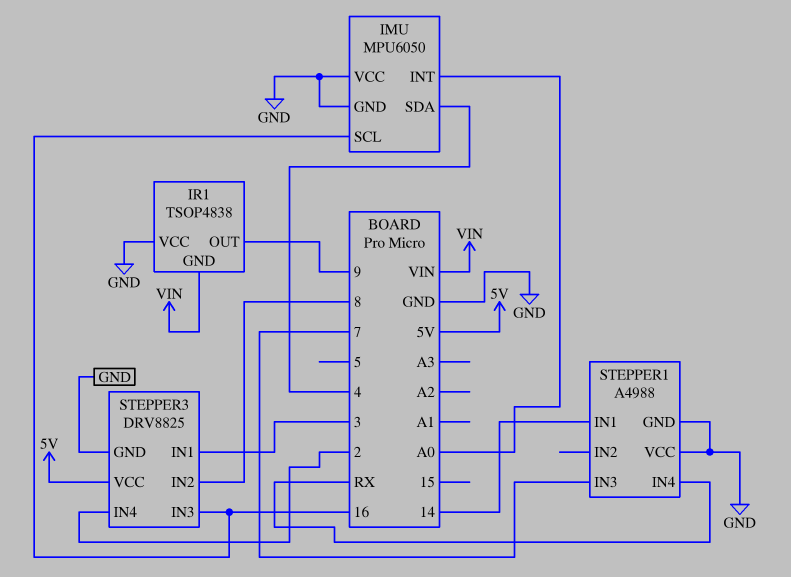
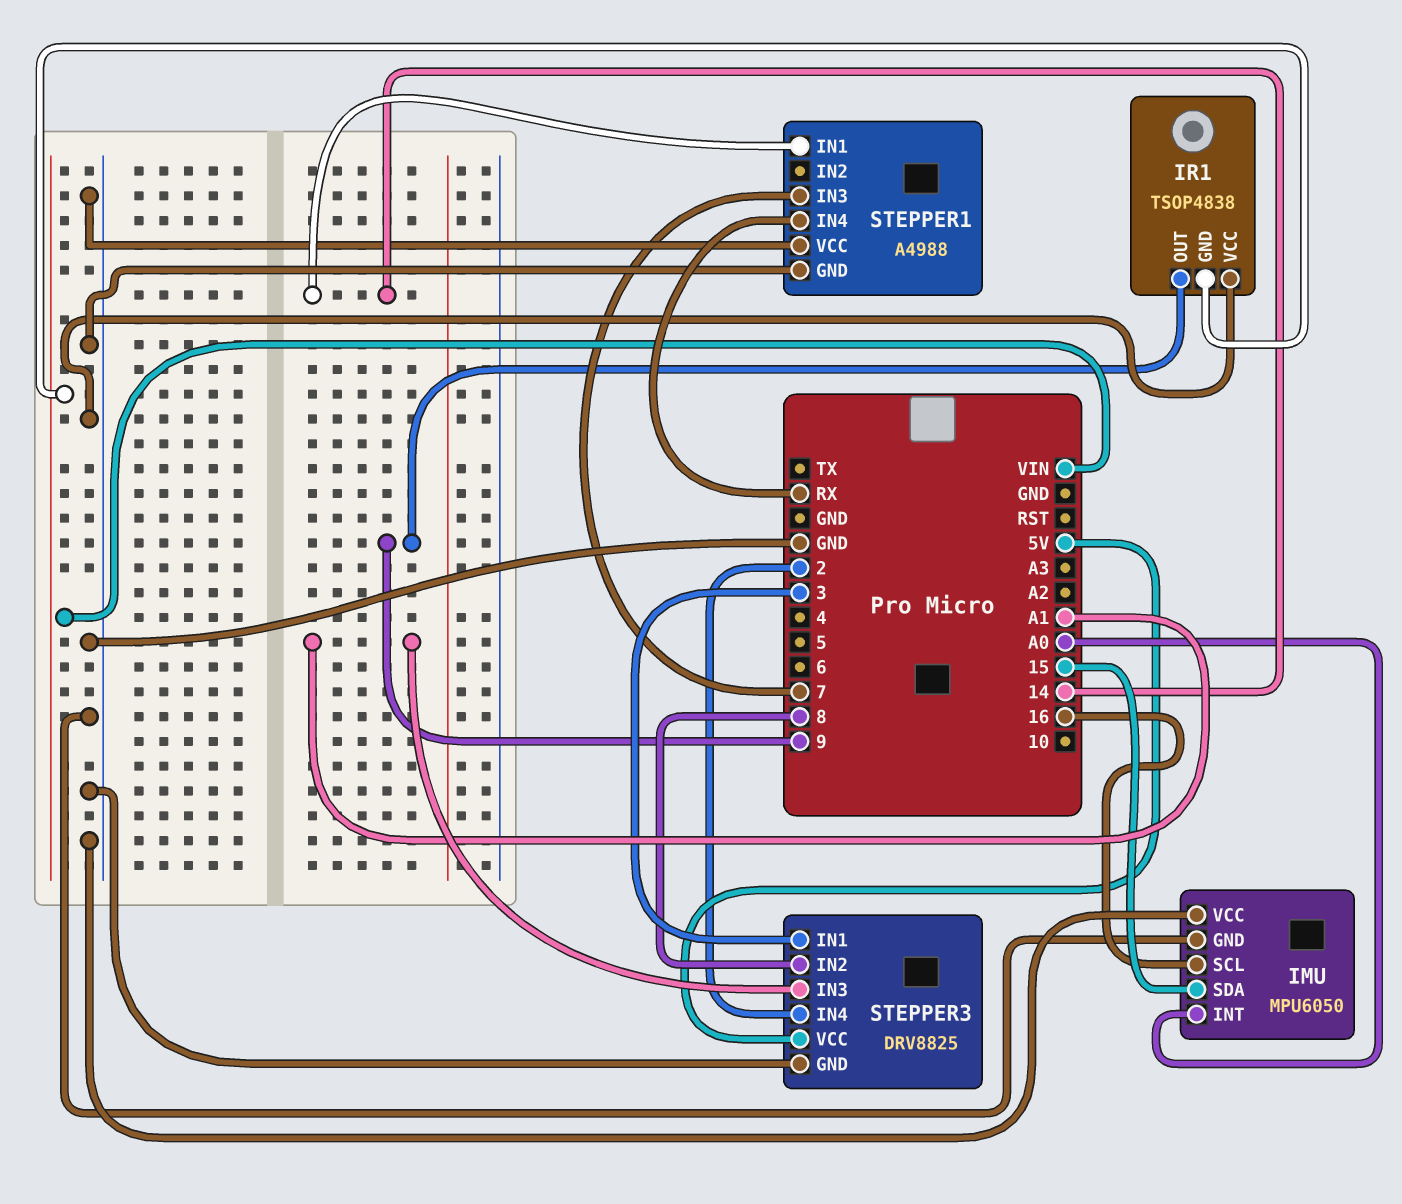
IMU pin SDA: 4 -> 15
STEPPER3 pin IN3: 16 -> A1

